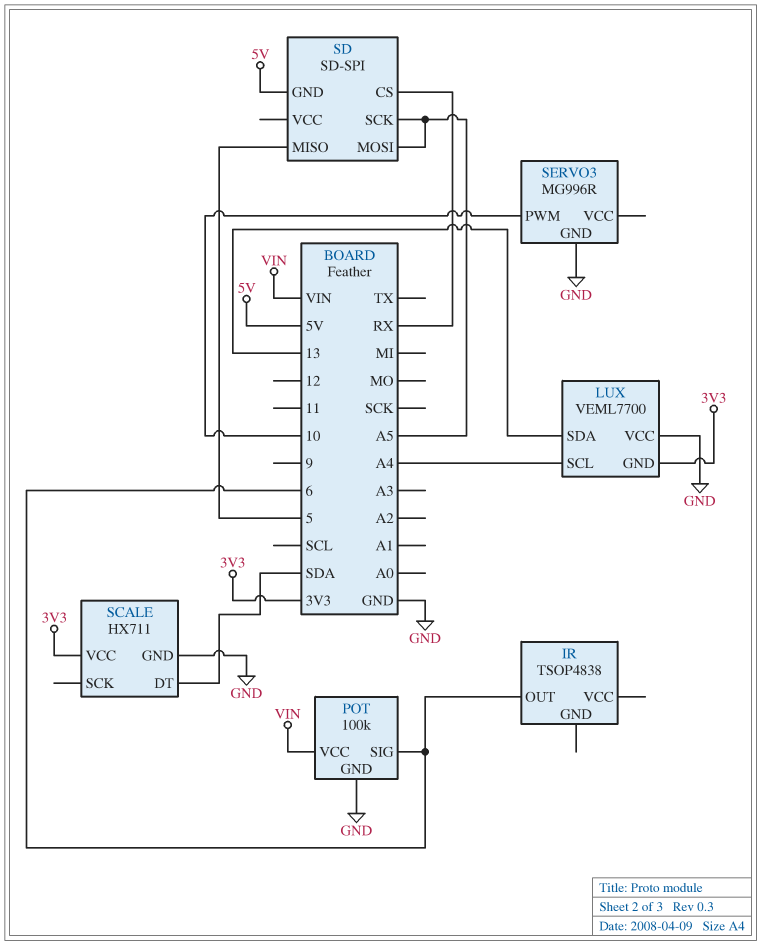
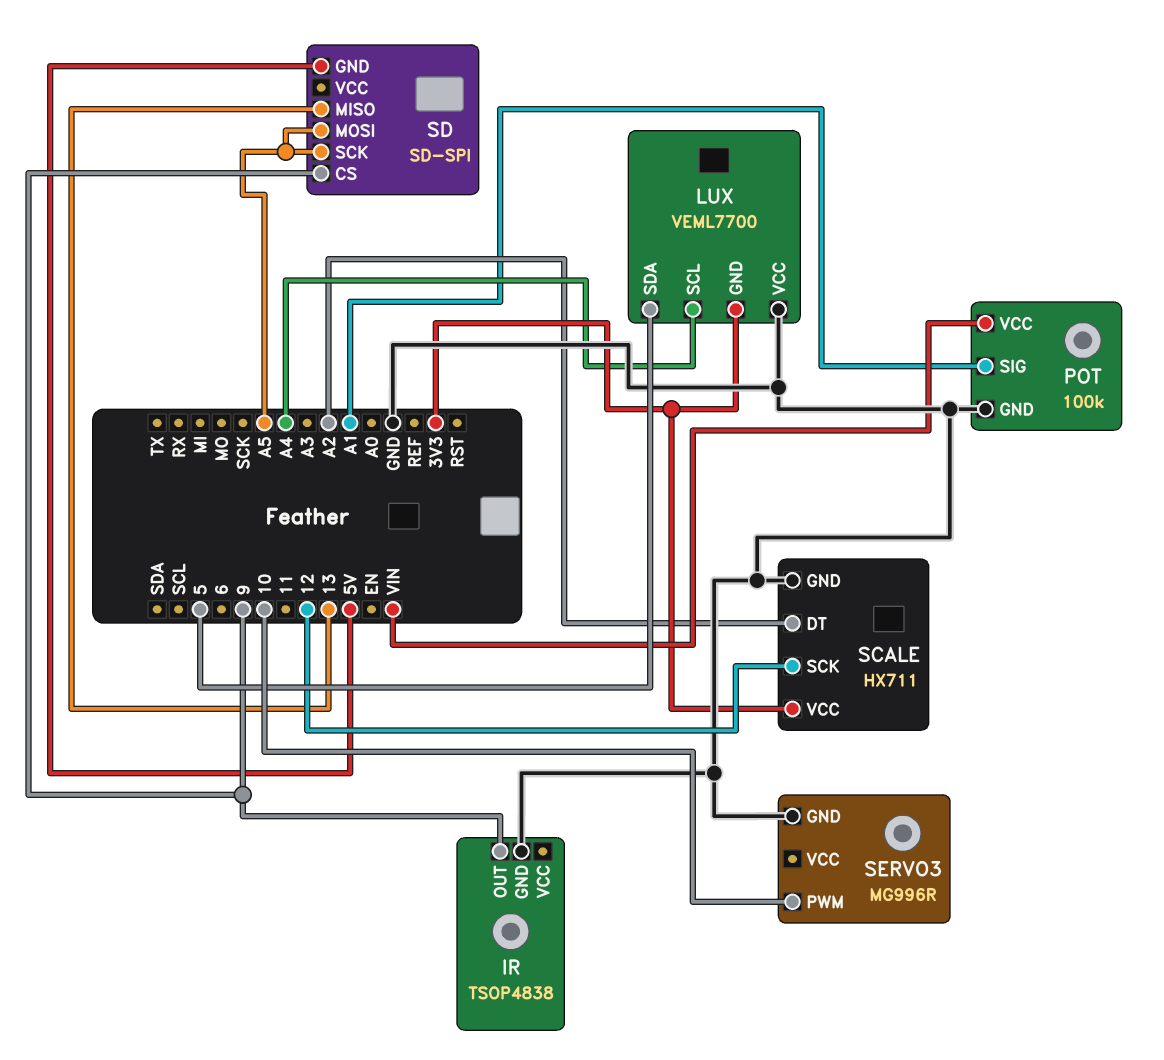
IR pin GND: none -> GND
IR pin OUT: 6 -> 9
LUX pin SDA: 13 -> 5
POT pin SIG: 6 -> A1
SCALE pin DT: SDA -> A2
SCALE pin SCK: none -> 12
SD pin CS: RX -> 9
SD pin MISO: 5 -> 13

